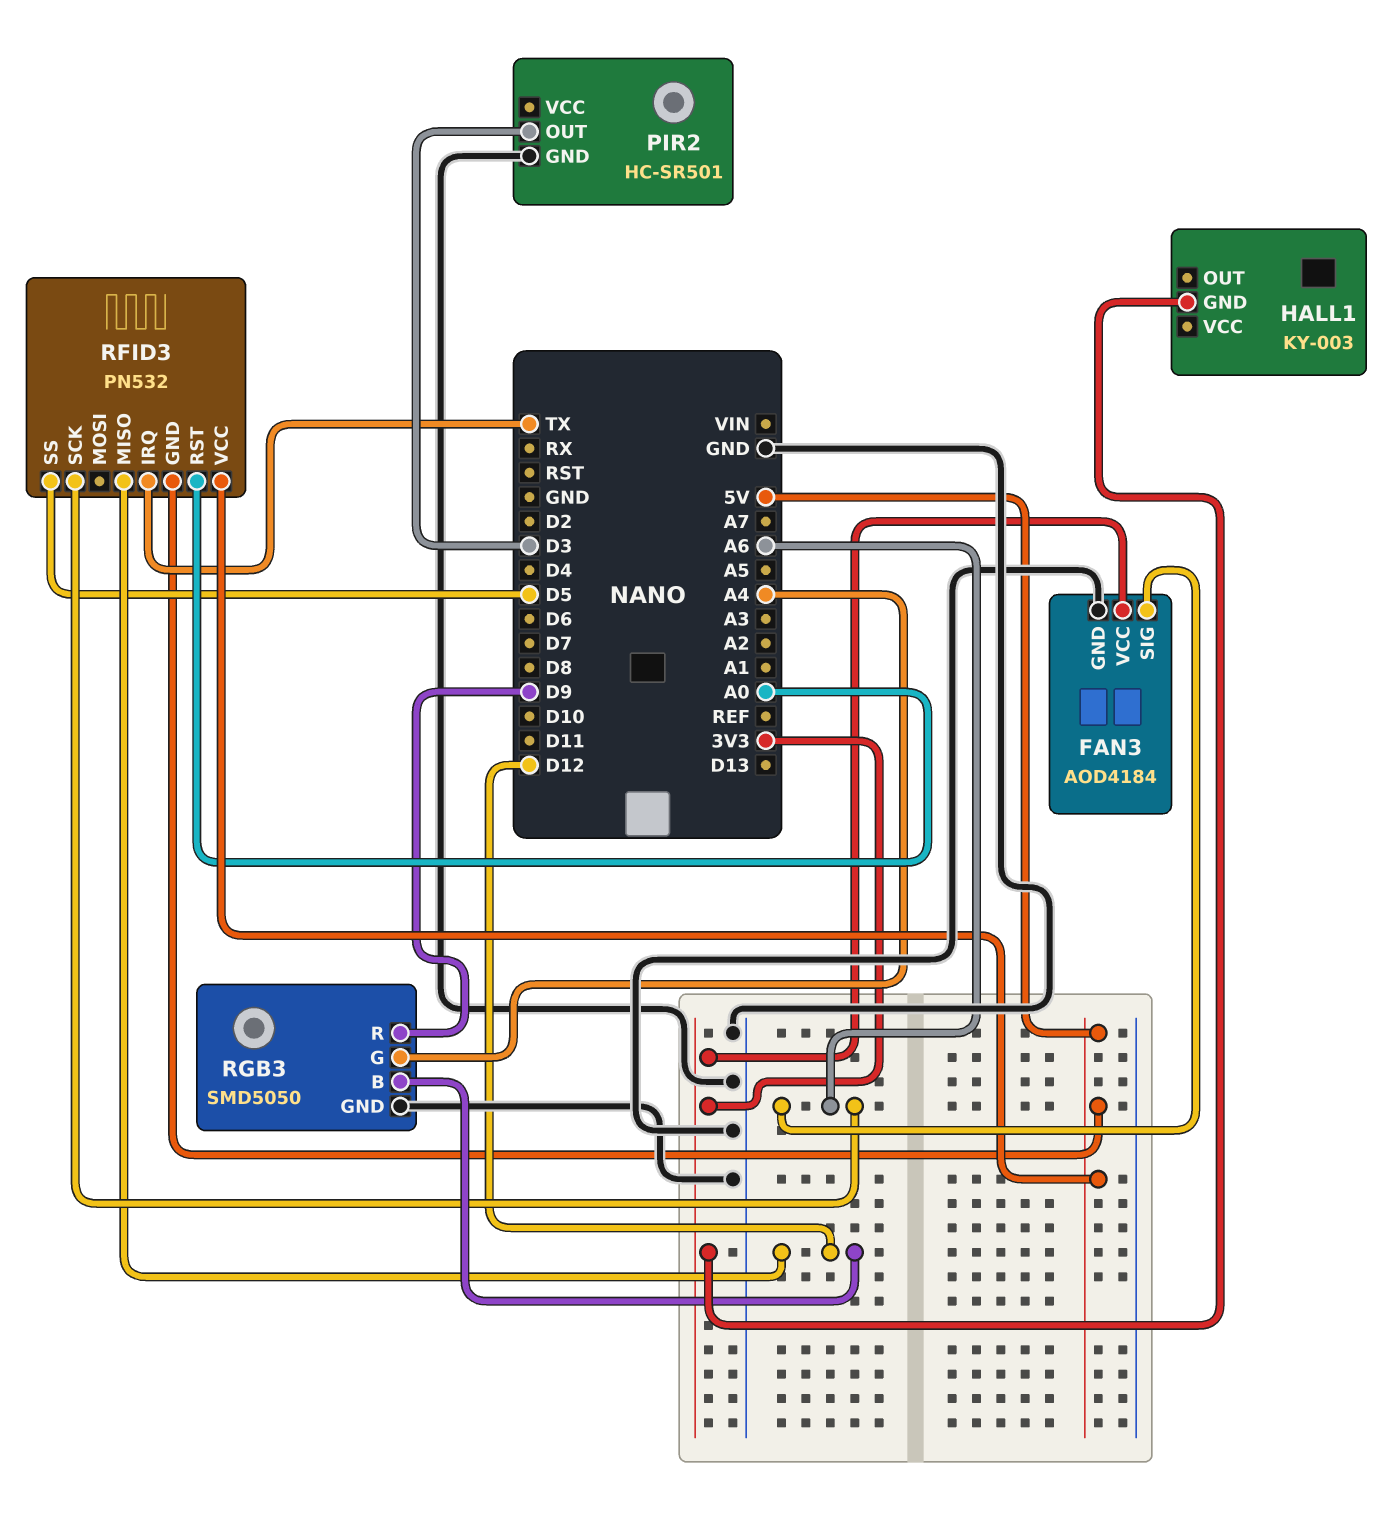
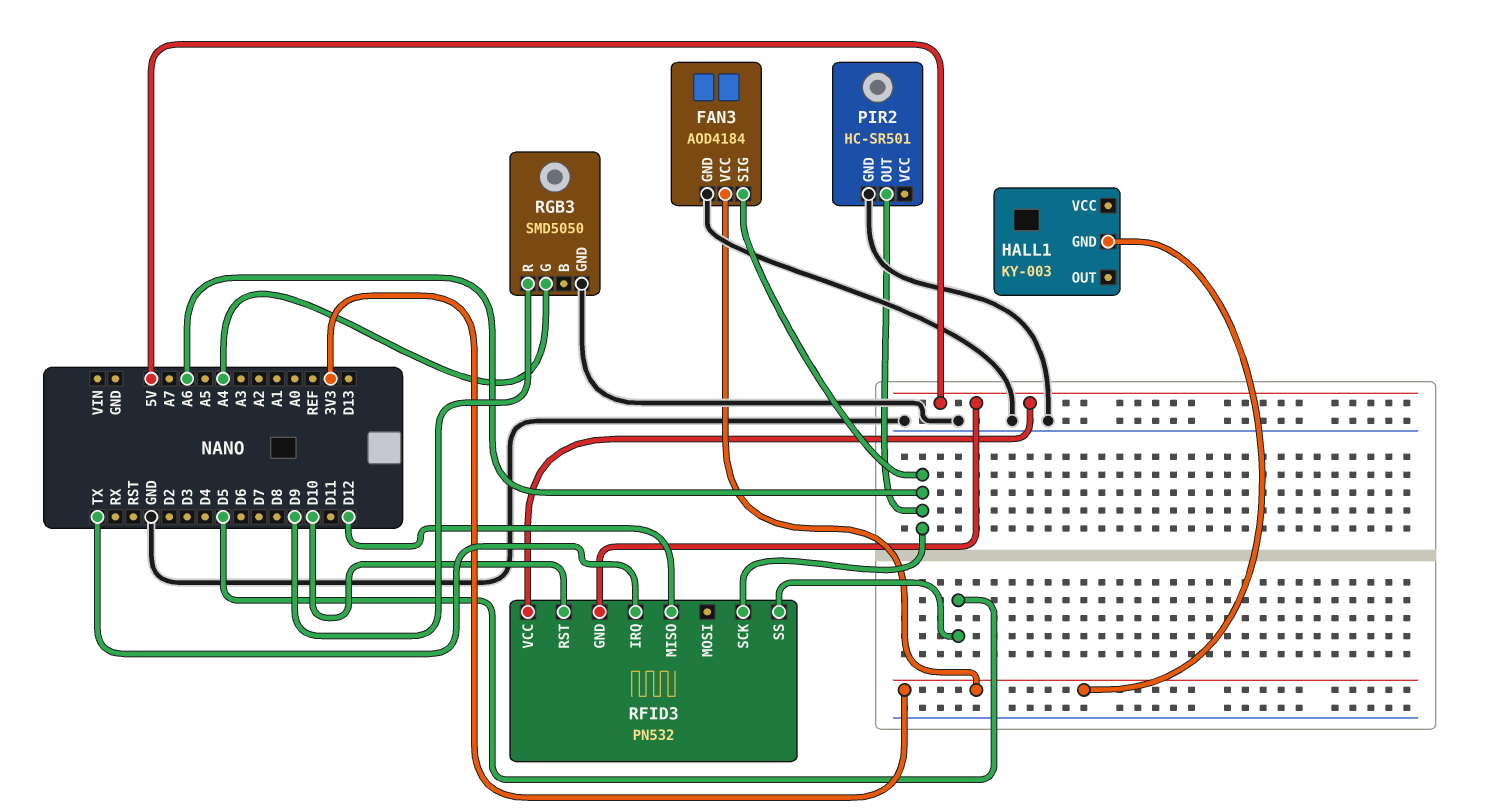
PIR2 pin OUT: D3 -> A6
RFID3 pin RST: A0 -> D10
RGB3 pin B: D12 -> none

